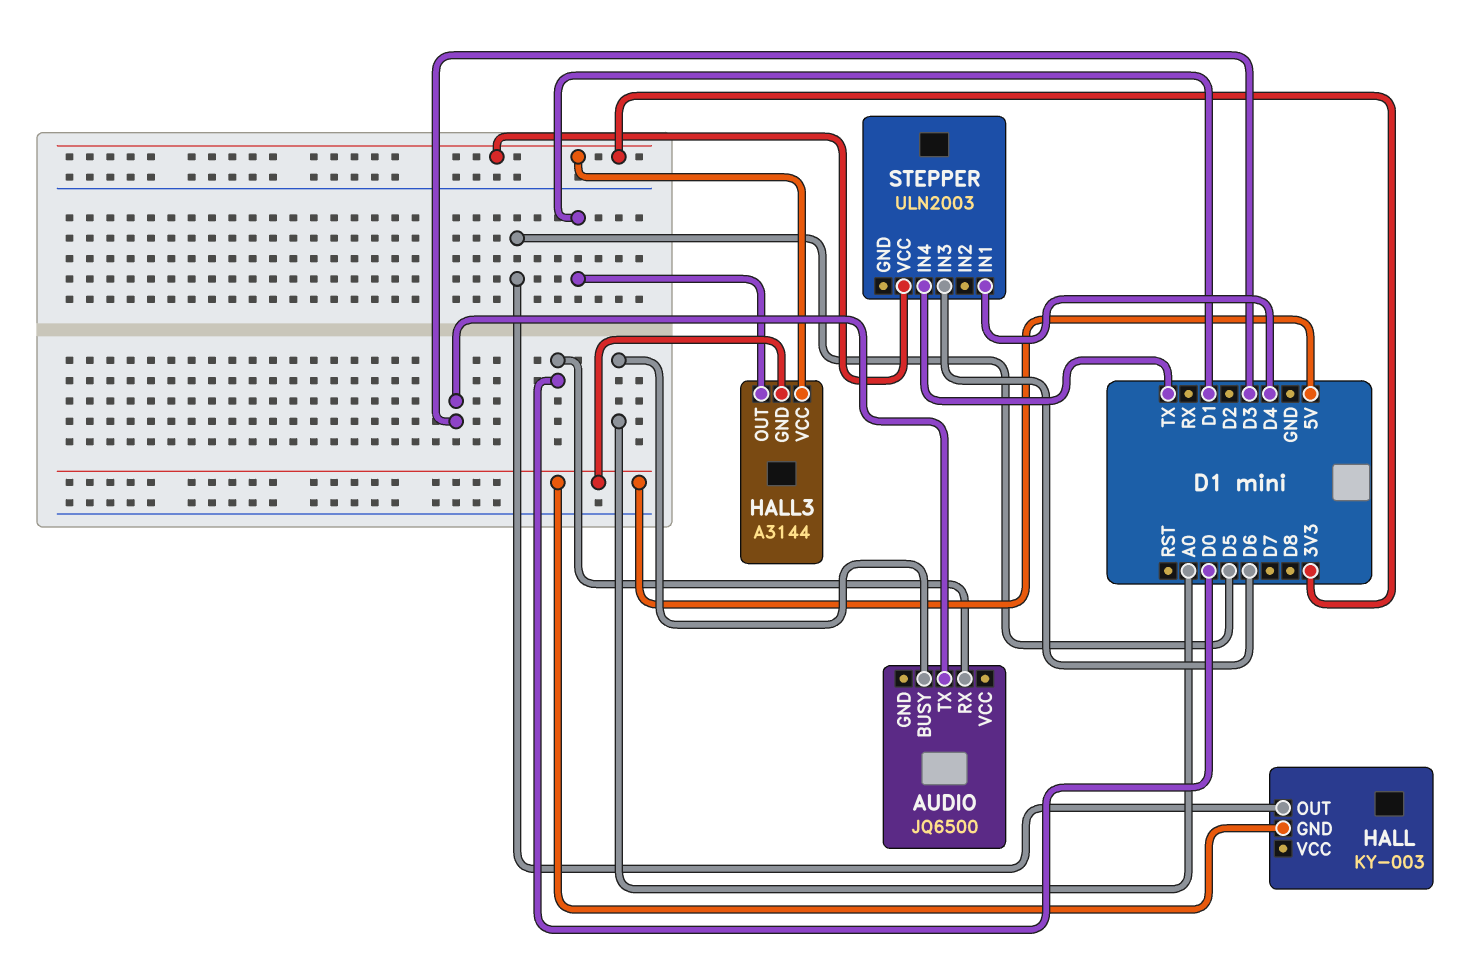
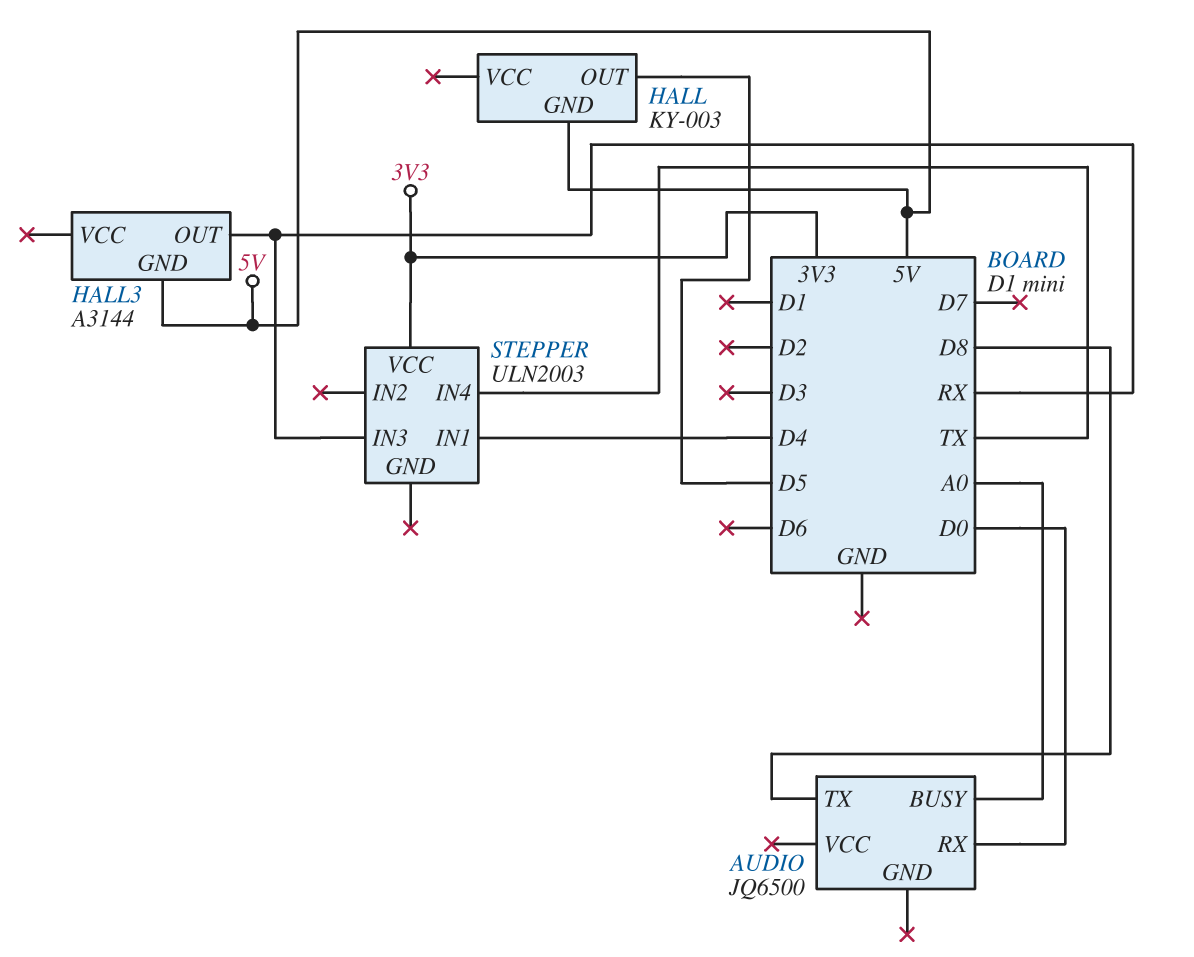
AUDIO pin TX: D3 -> D8
HALL3 pin OUT: D1 -> RX
HALL3 pin VCC: 3V3 -> none
STEPPER pin IN3: D6 -> RX

